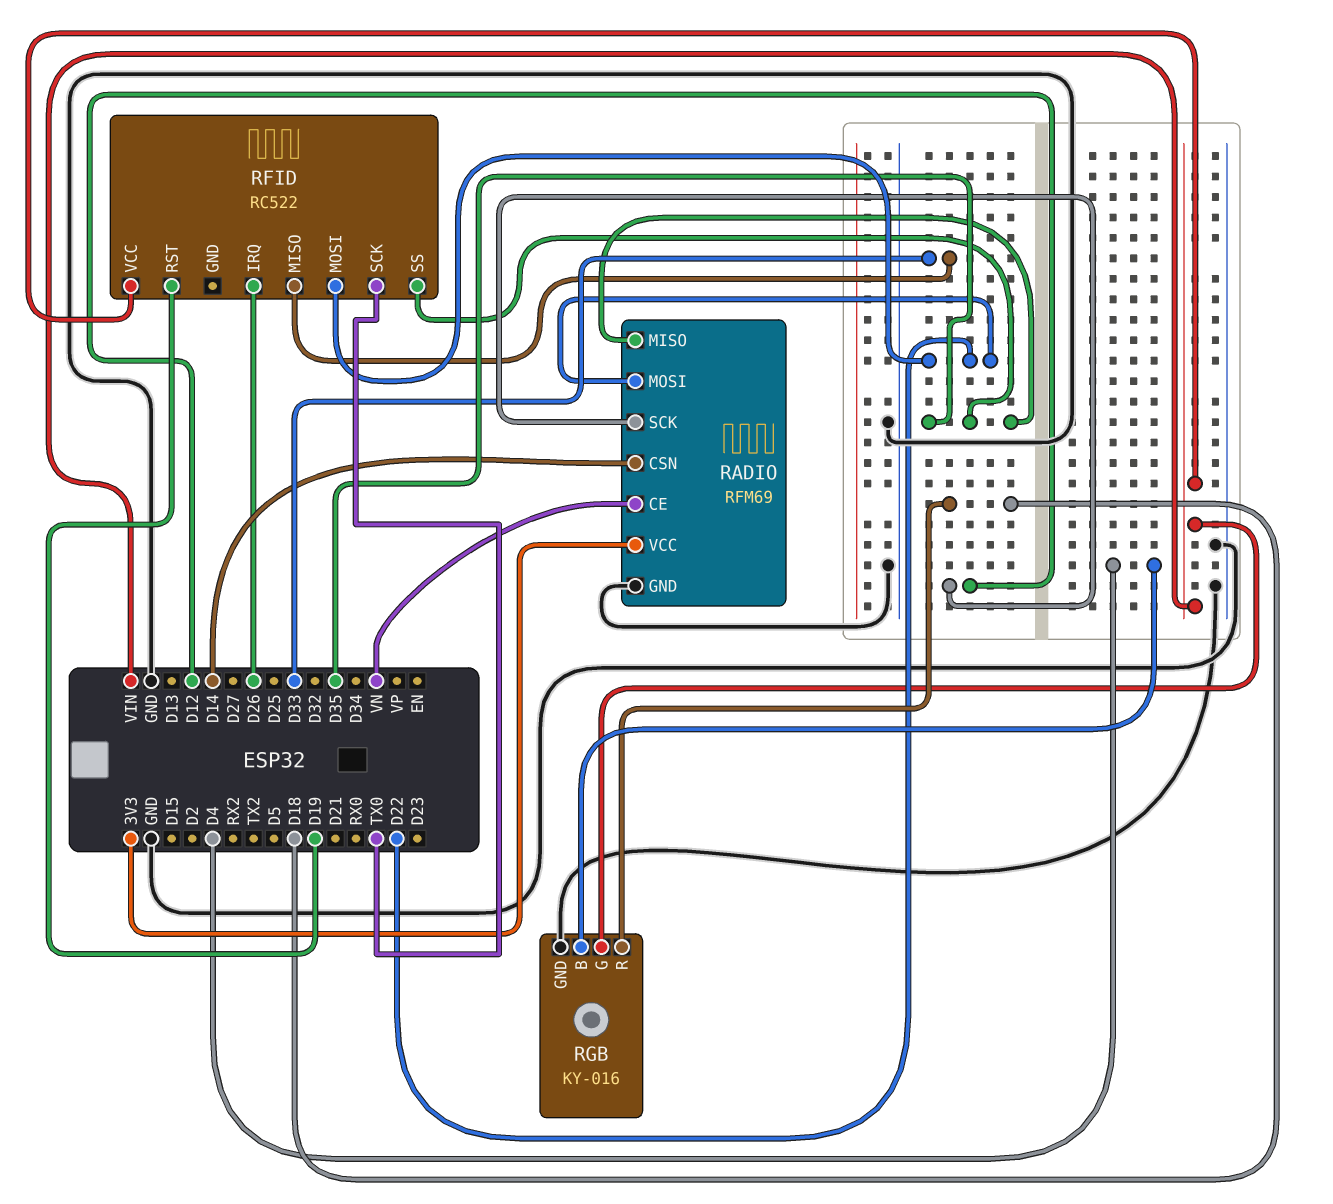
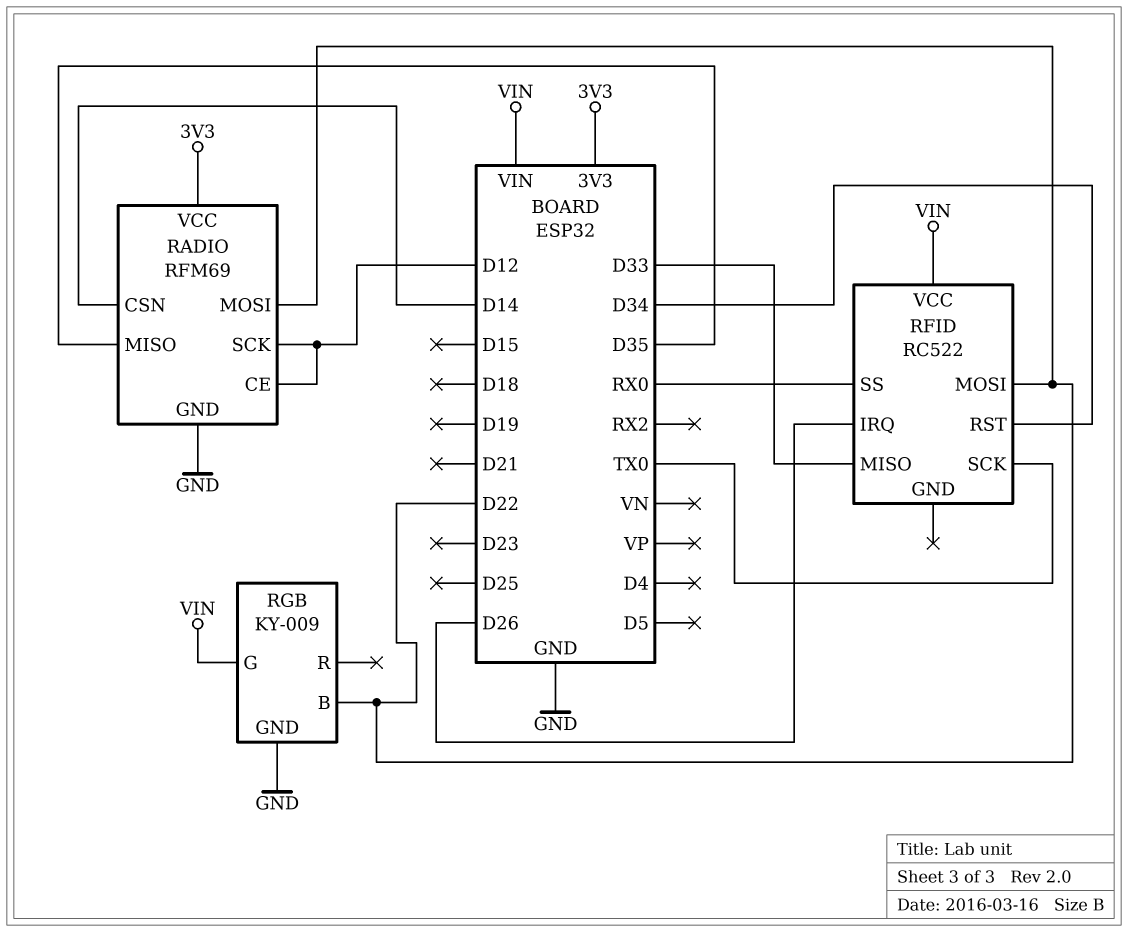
RADIO pin CE: VN -> D12
RFID pin RST: D19 -> D34
RFID pin SS: D35 -> RX0
RGB: KY-016 -> KY-009
RGB pin B: D4 -> D22
RGB pin R: D18 -> none

